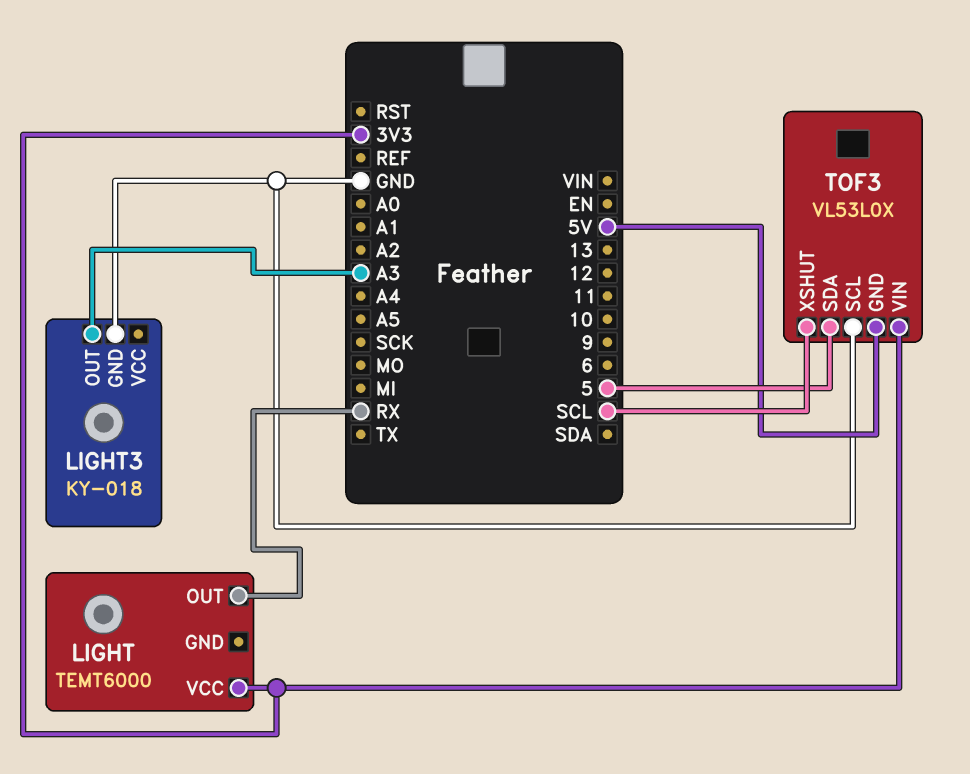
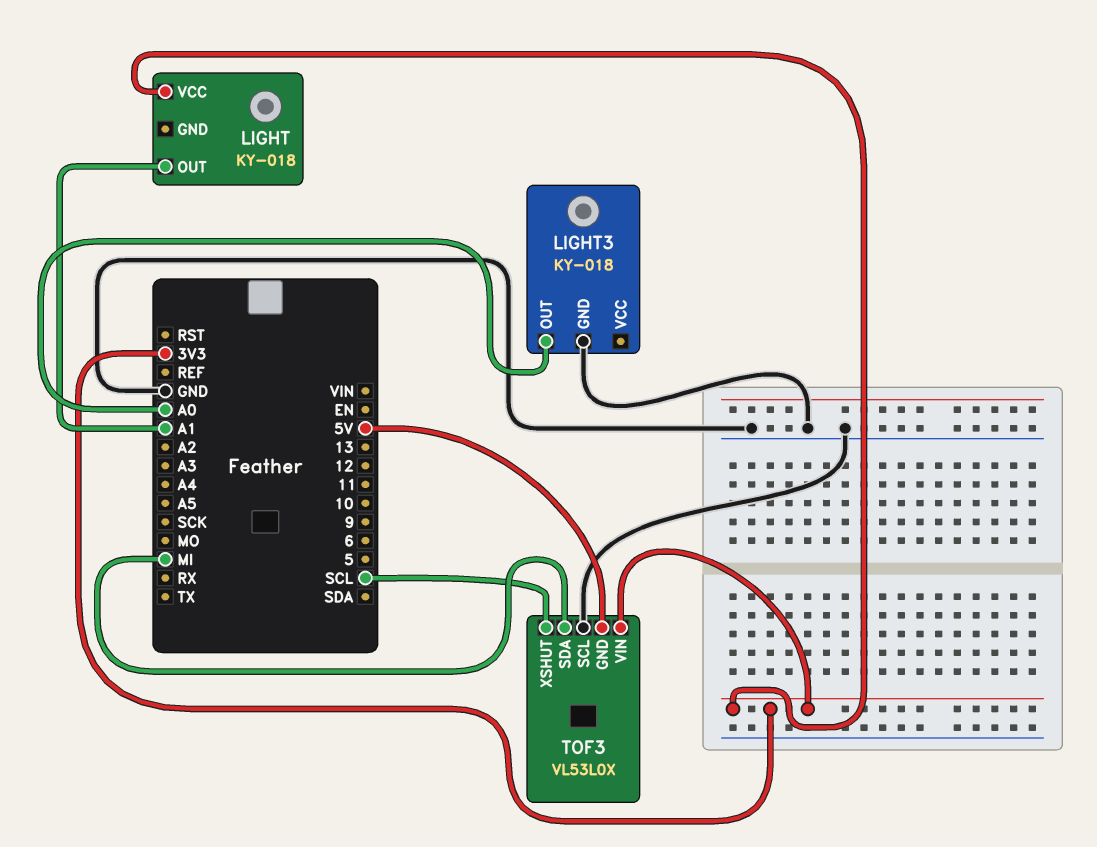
LIGHT: TEMT6000 -> KY-018
LIGHT pin OUT: RX -> A1
LIGHT3 pin OUT: A3 -> A0
TOF3 pin SDA: 5 -> MI

